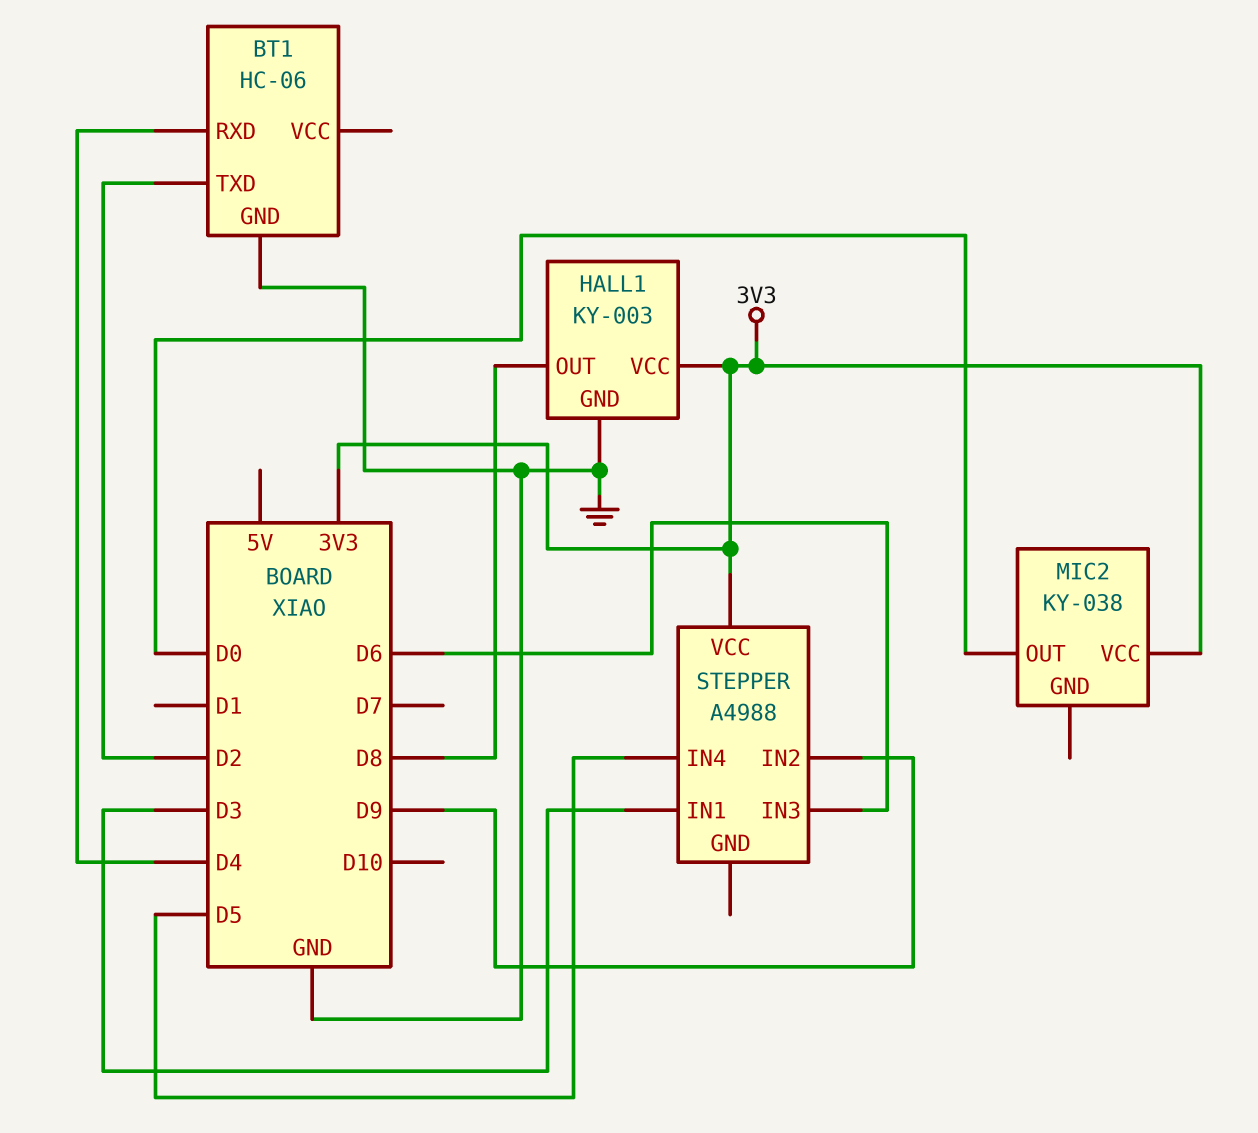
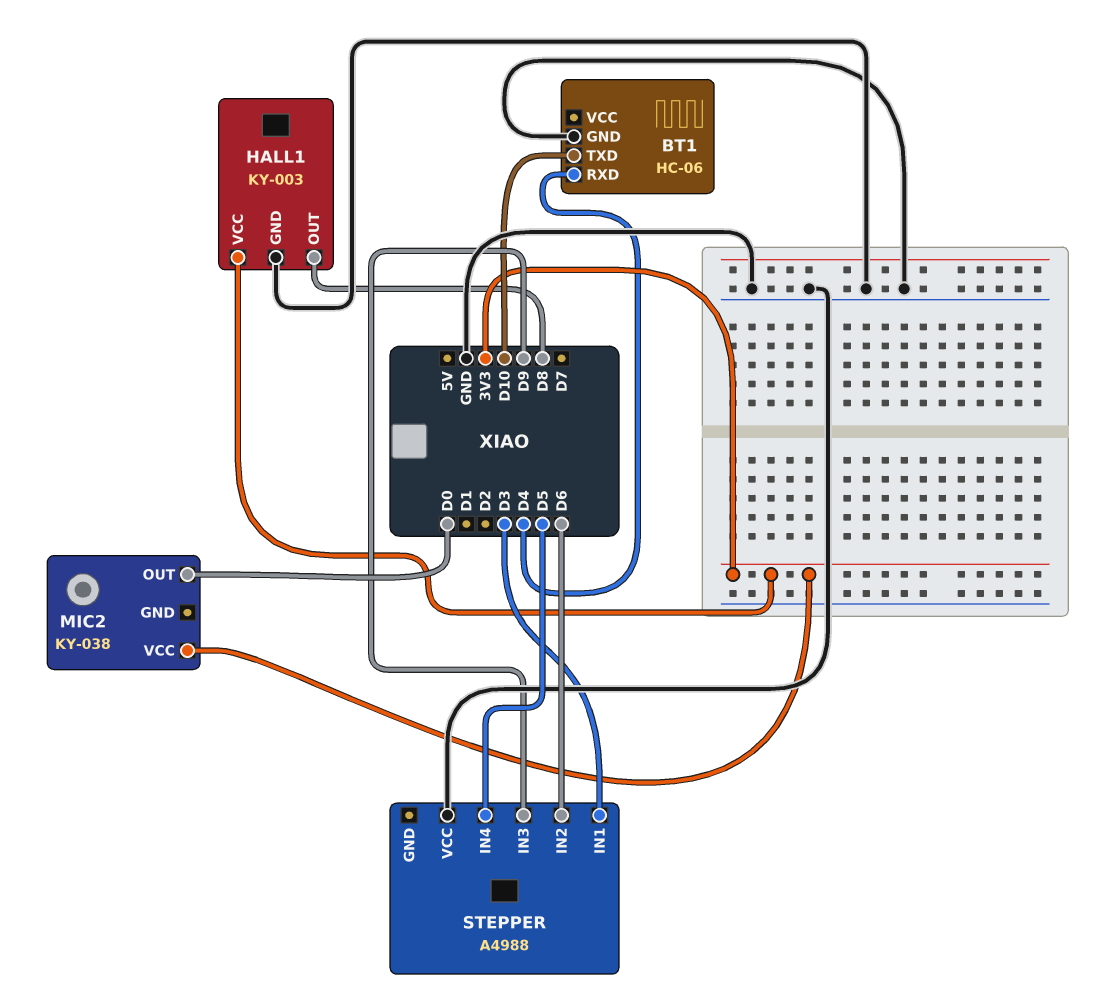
BT1 pin TXD: D2 -> D10
STEPPER pin IN2: D9 -> D6
STEPPER pin IN3: D6 -> D9
STEPPER pin VCC: 3V3 -> GND

